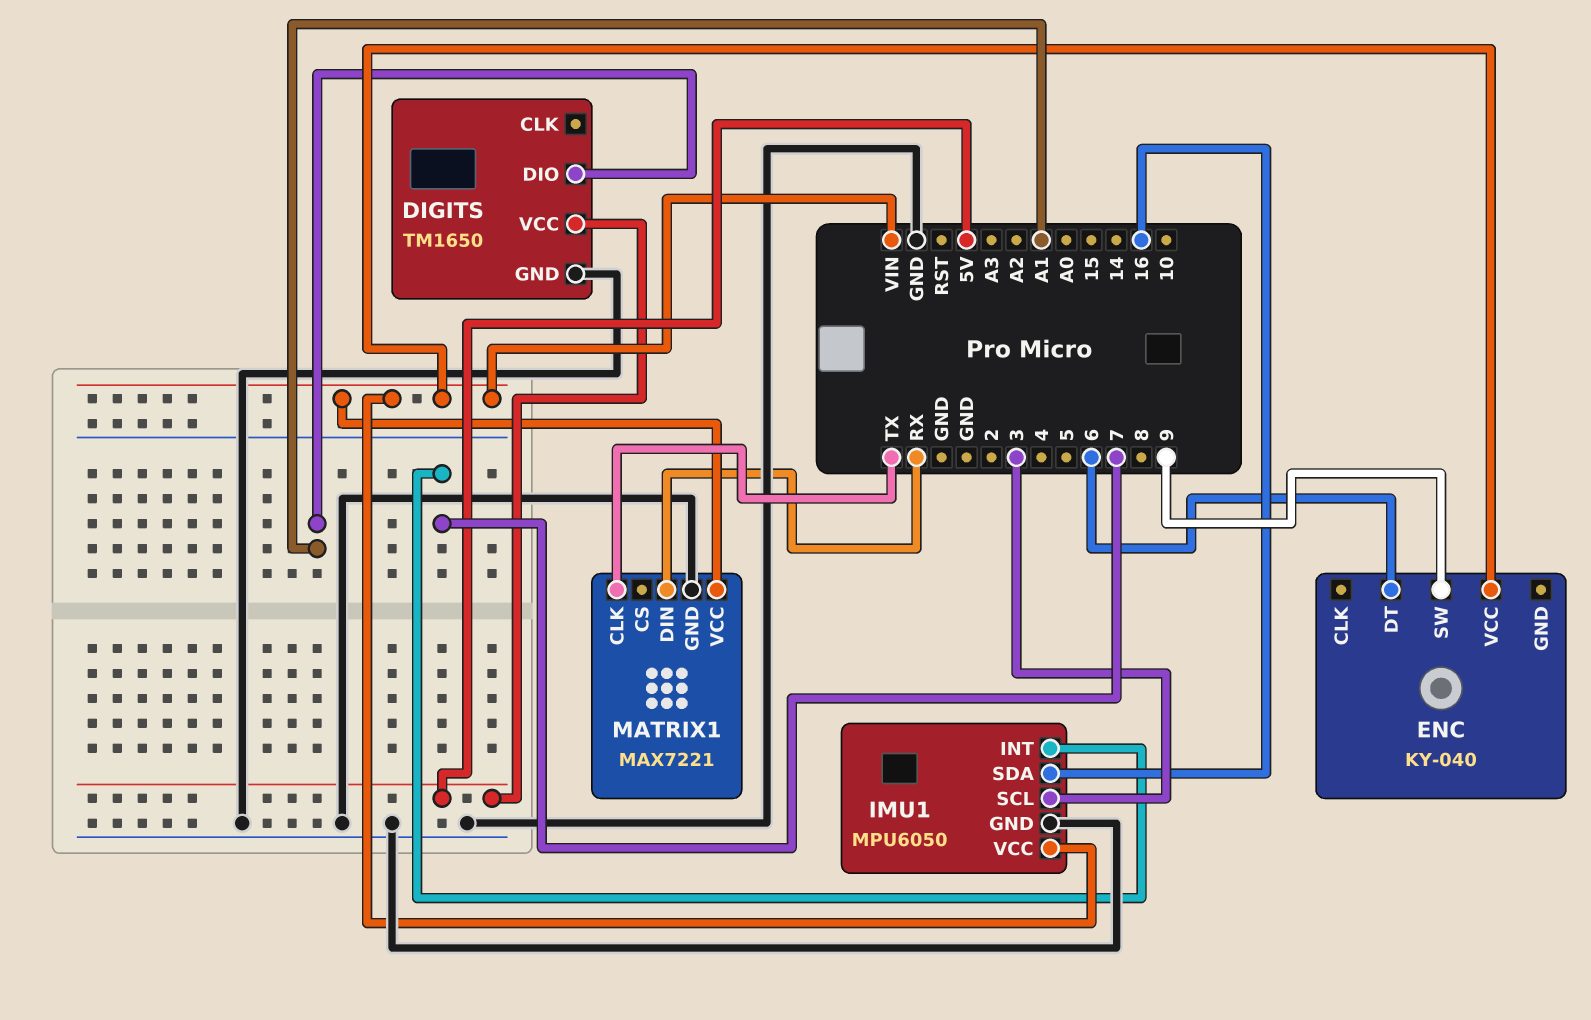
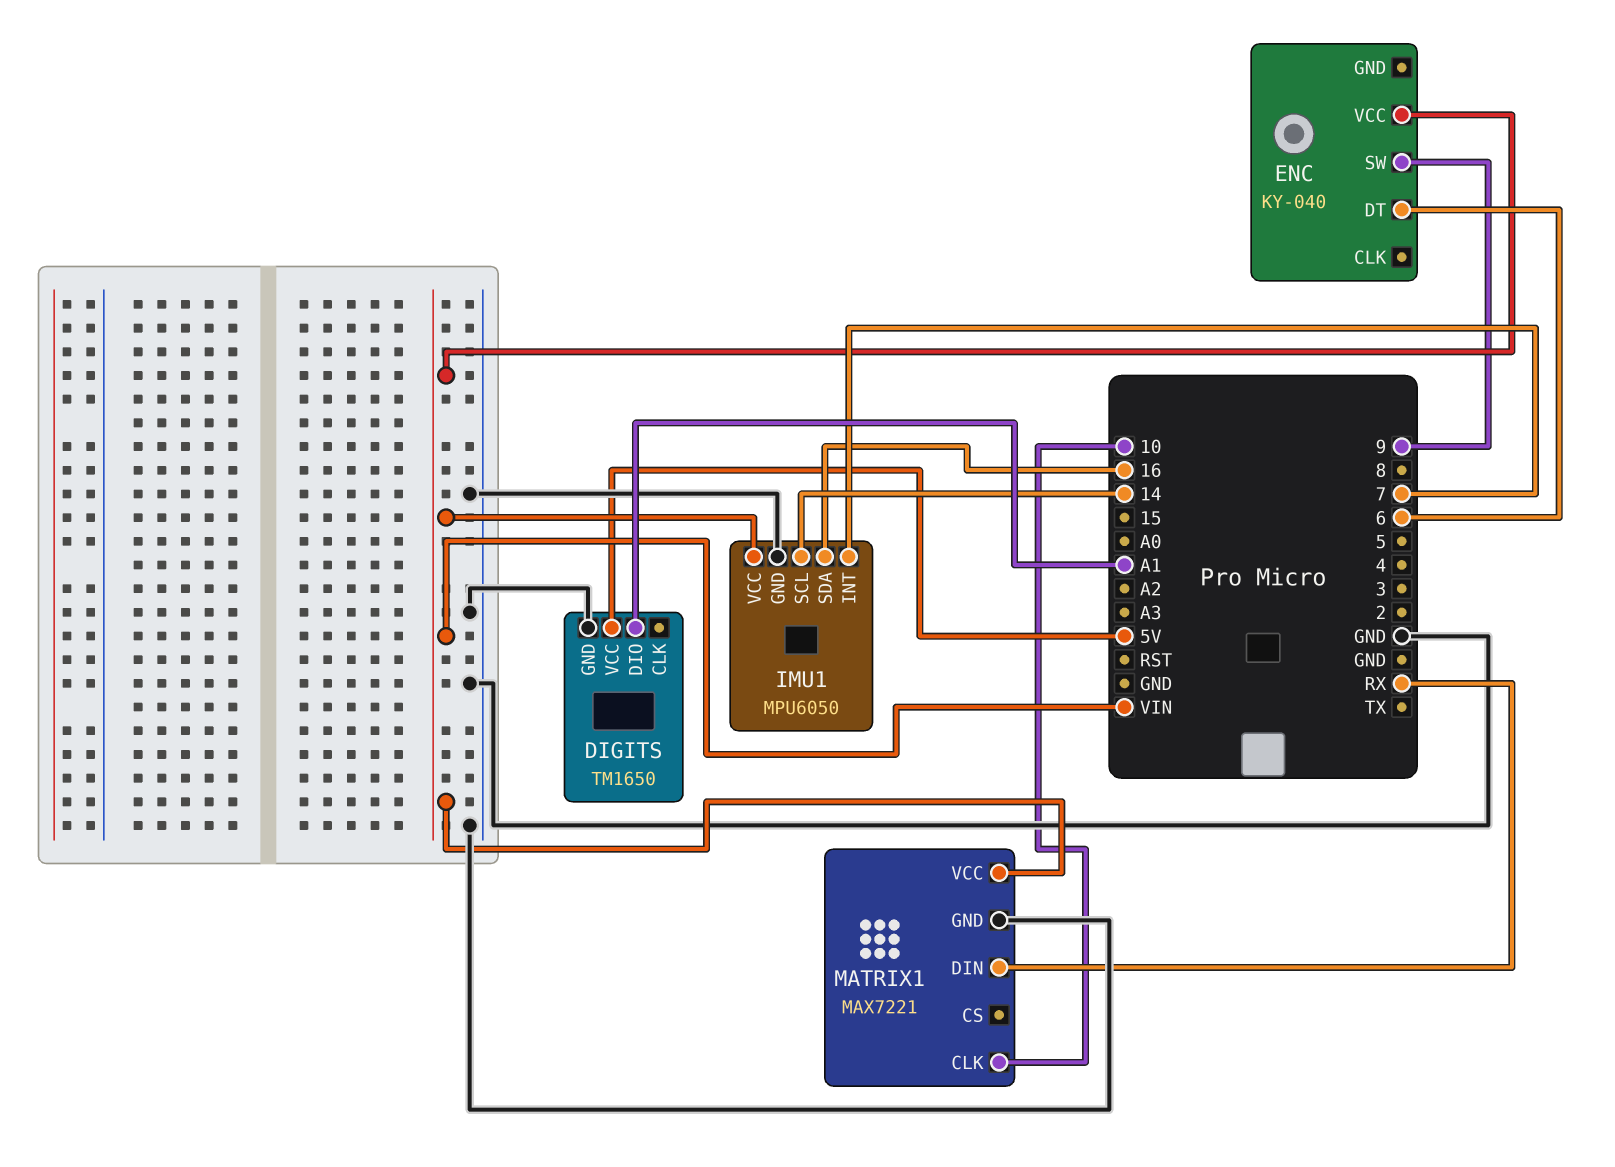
IMU1 pin SCL: 3 -> 14
MATRIX1 pin CLK: TX -> 10

